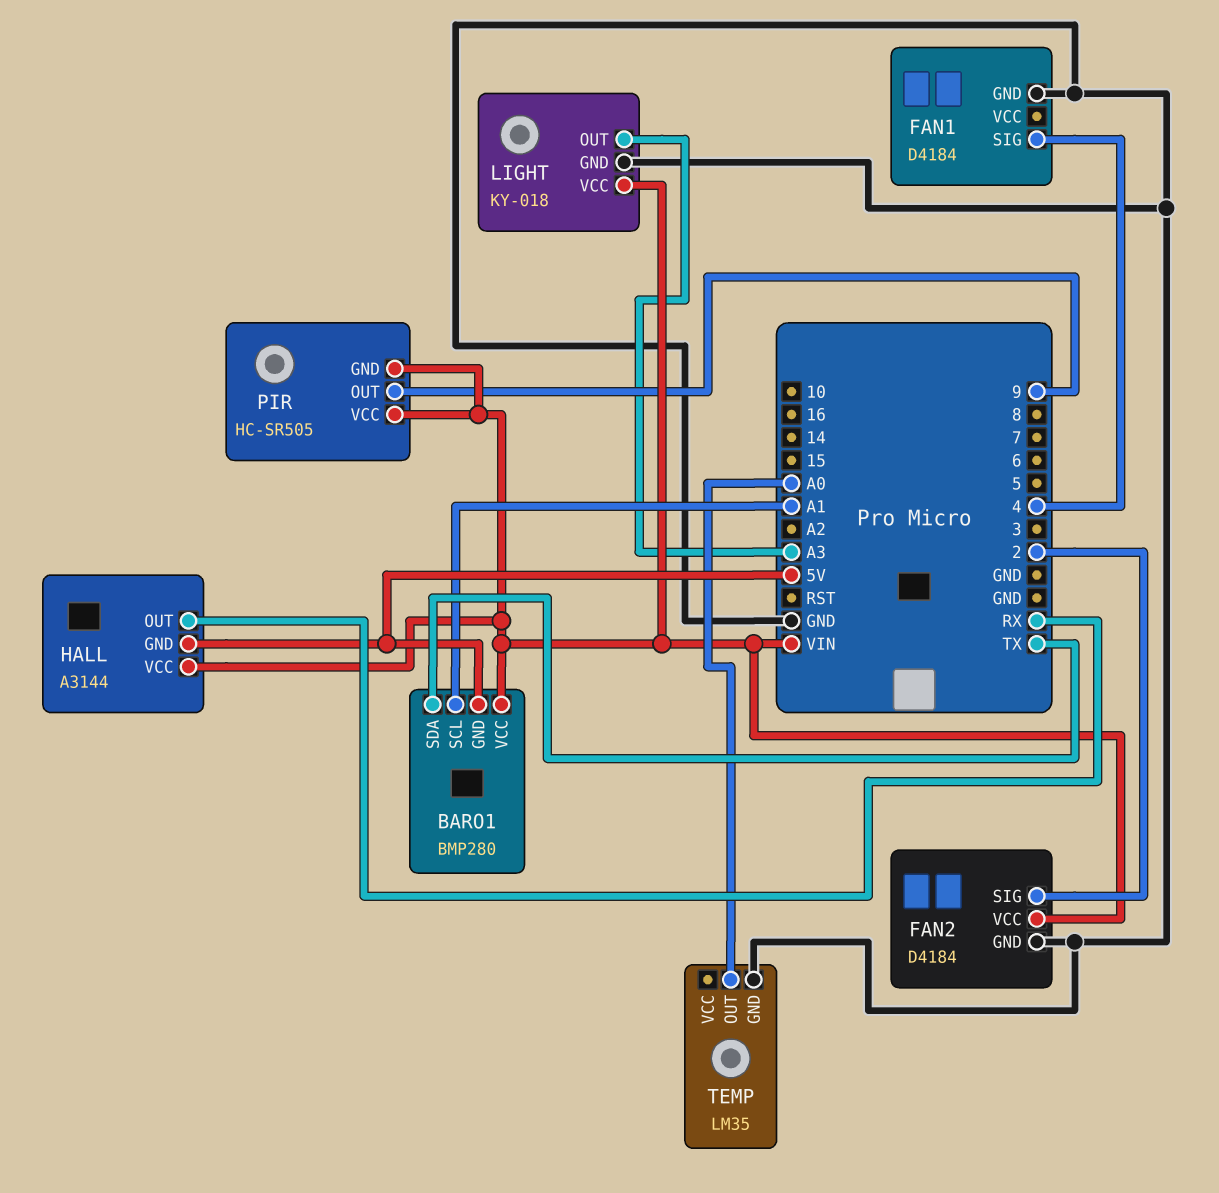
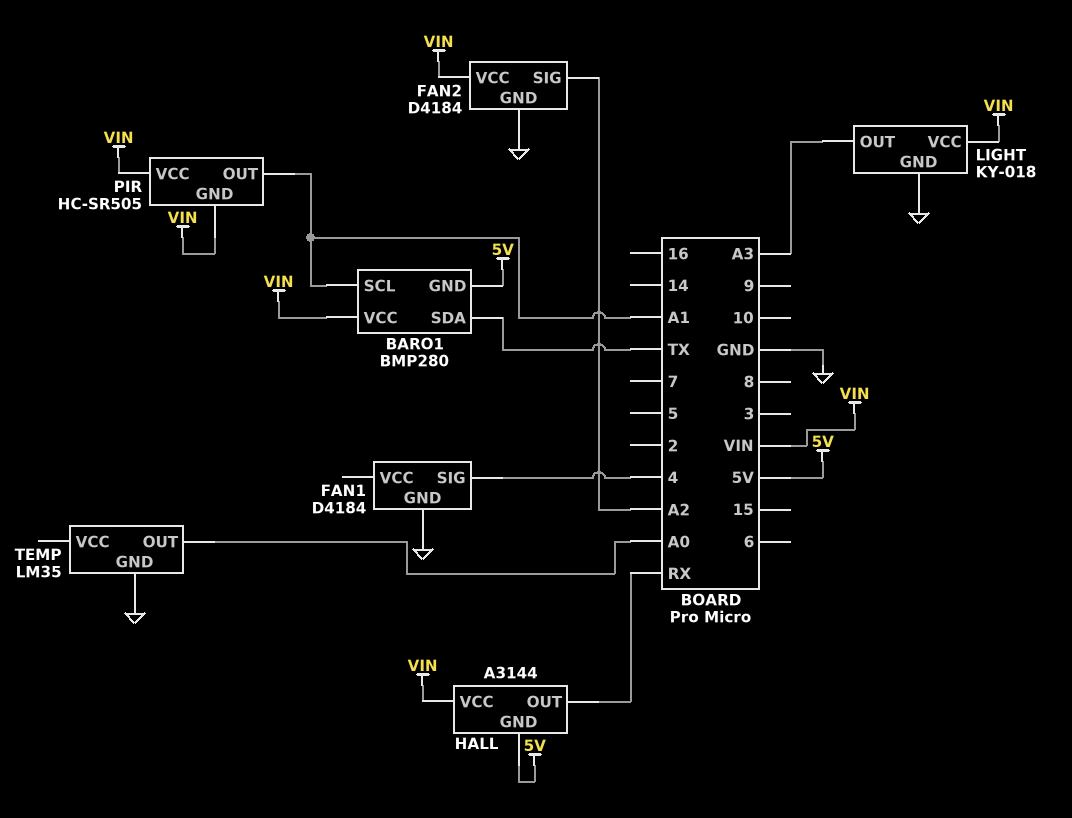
FAN2 pin SIG: 2 -> A2
PIR pin OUT: 9 -> A1

